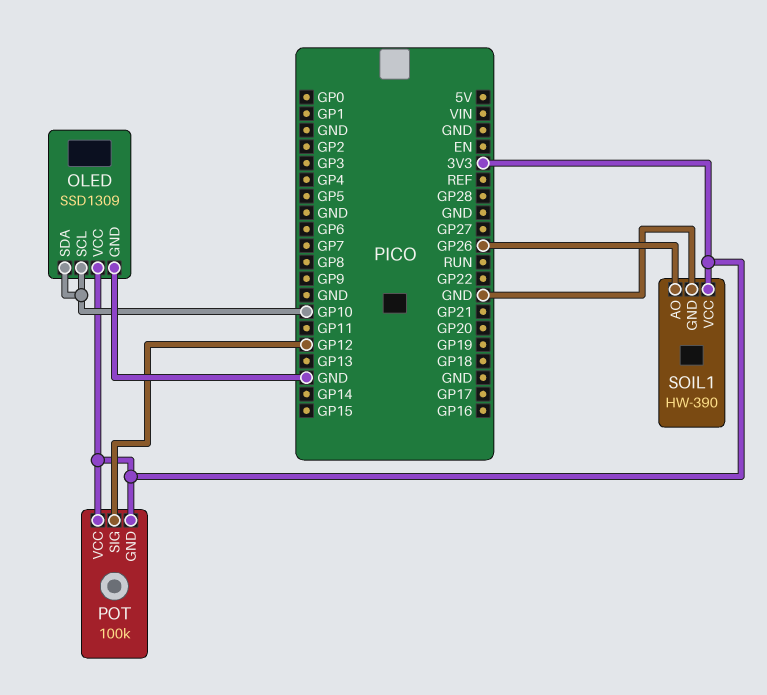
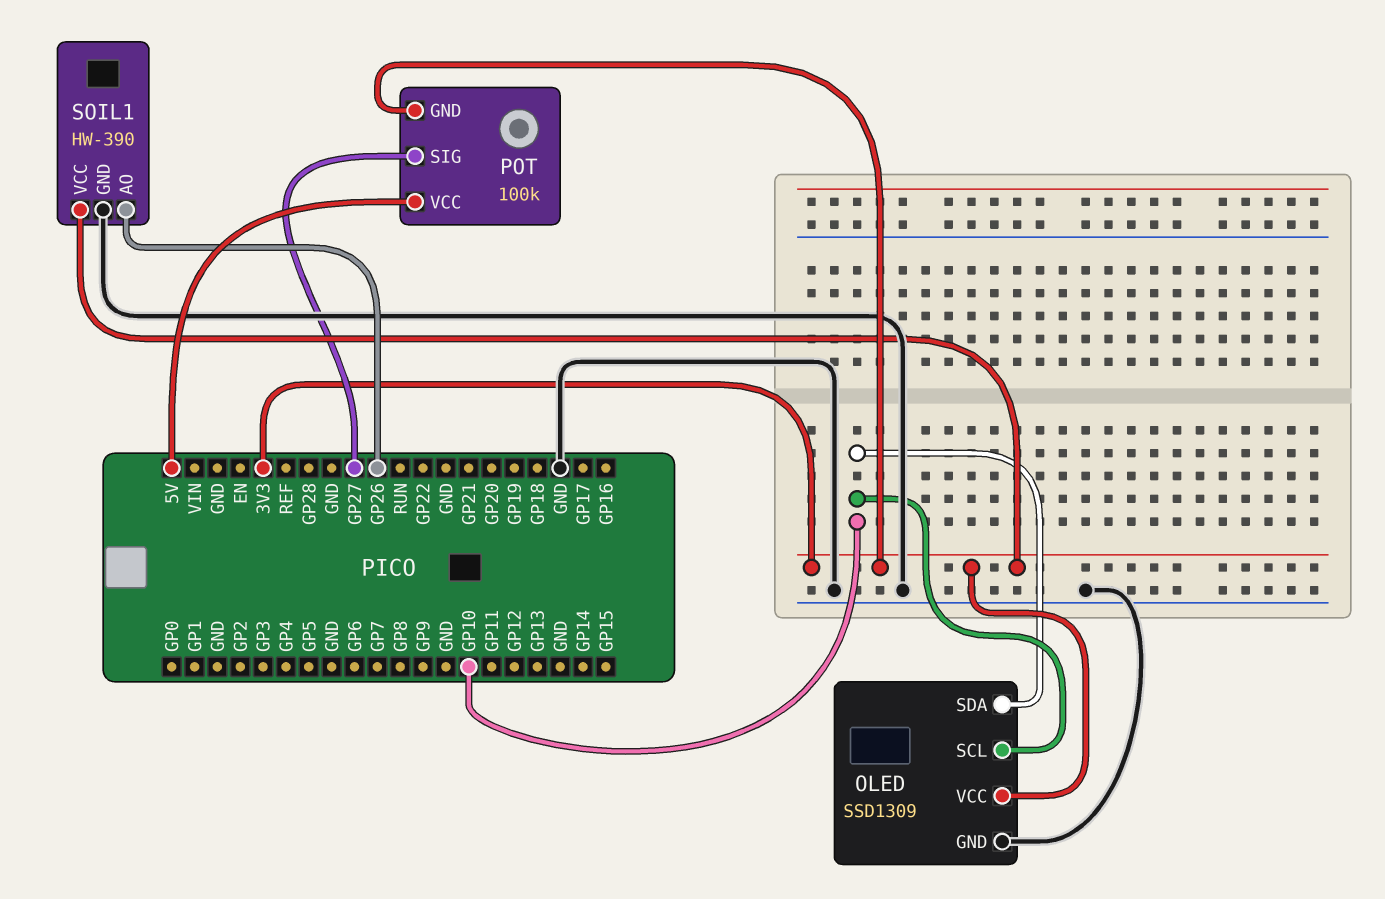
POT pin SIG: GP12 -> GP27
POT pin VCC: 3V3 -> 5V

